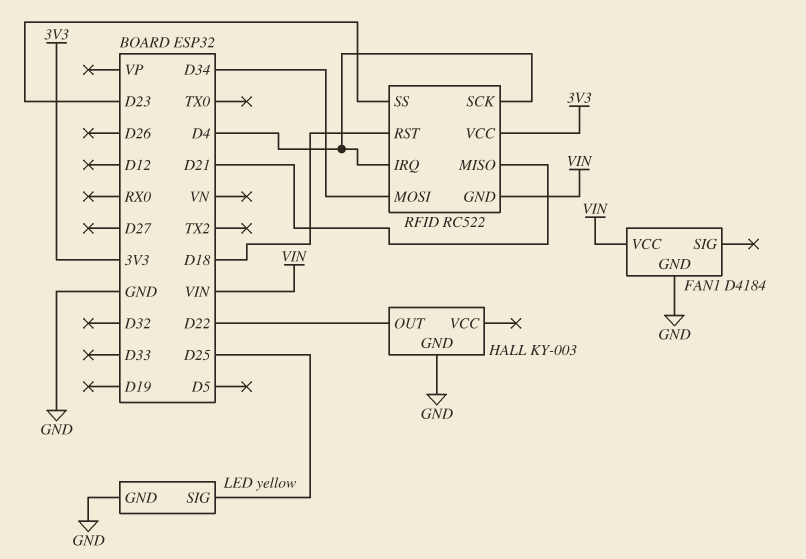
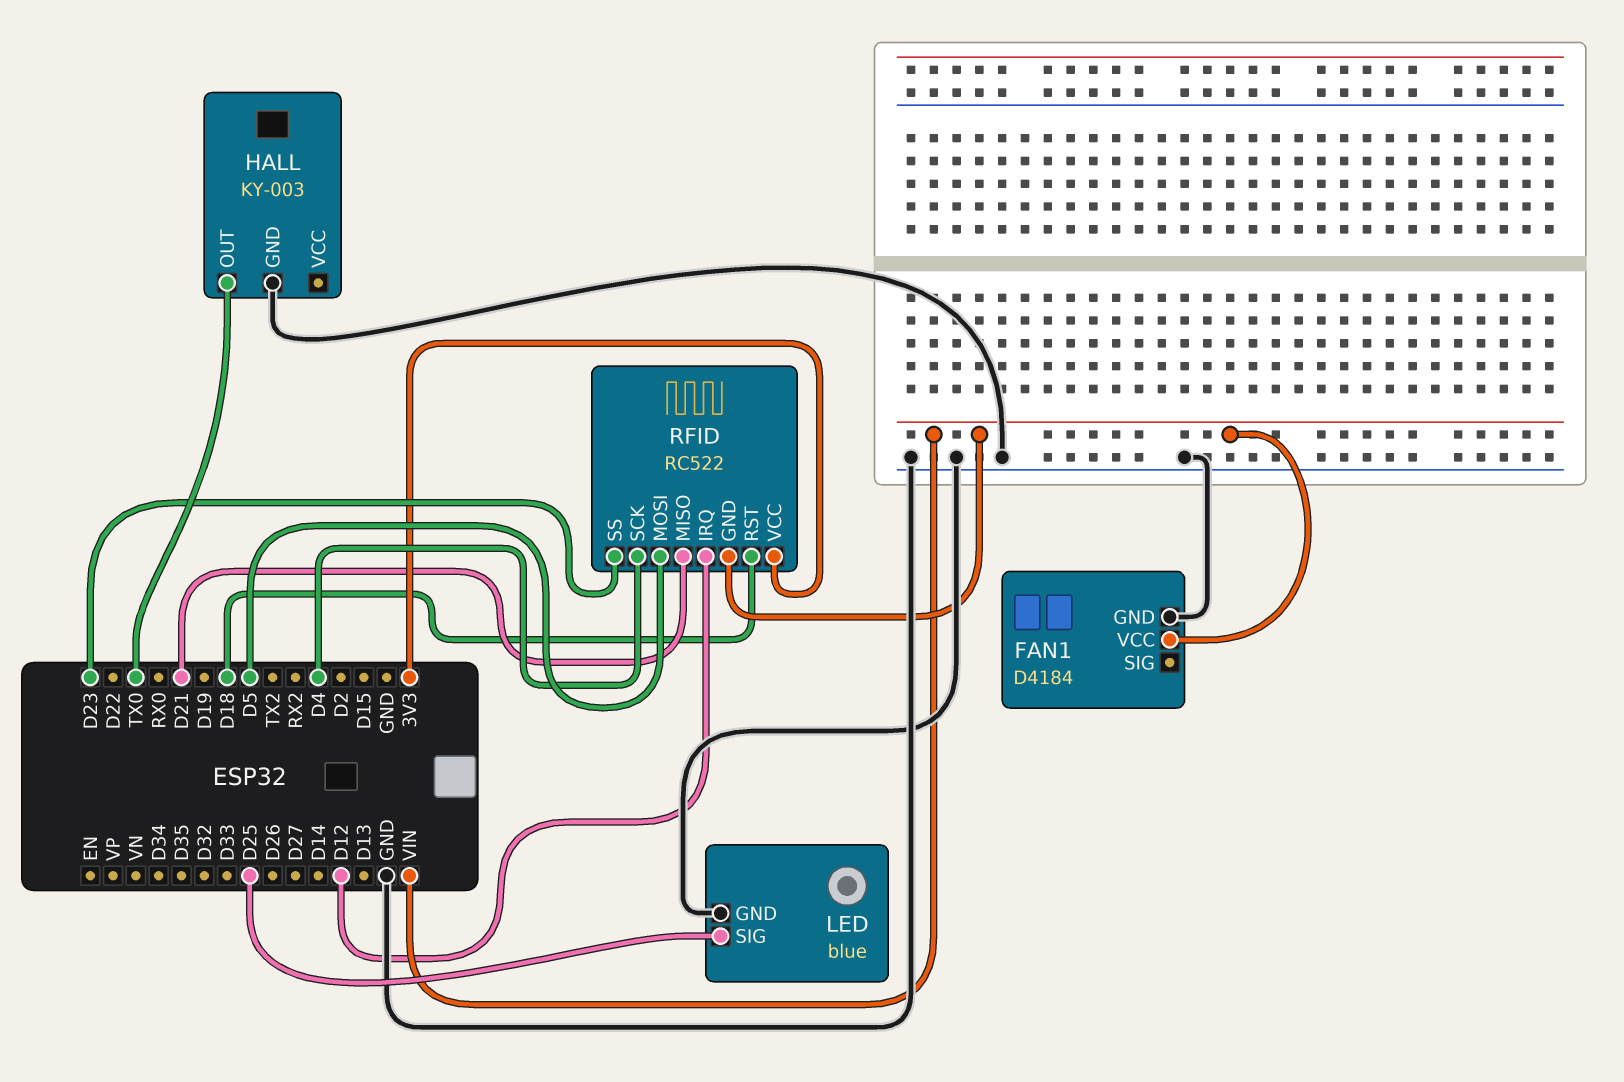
HALL pin OUT: D22 -> TX0
LED: yellow -> blue
RFID pin IRQ: D4 -> D12
RFID pin MOSI: D34 -> D5

